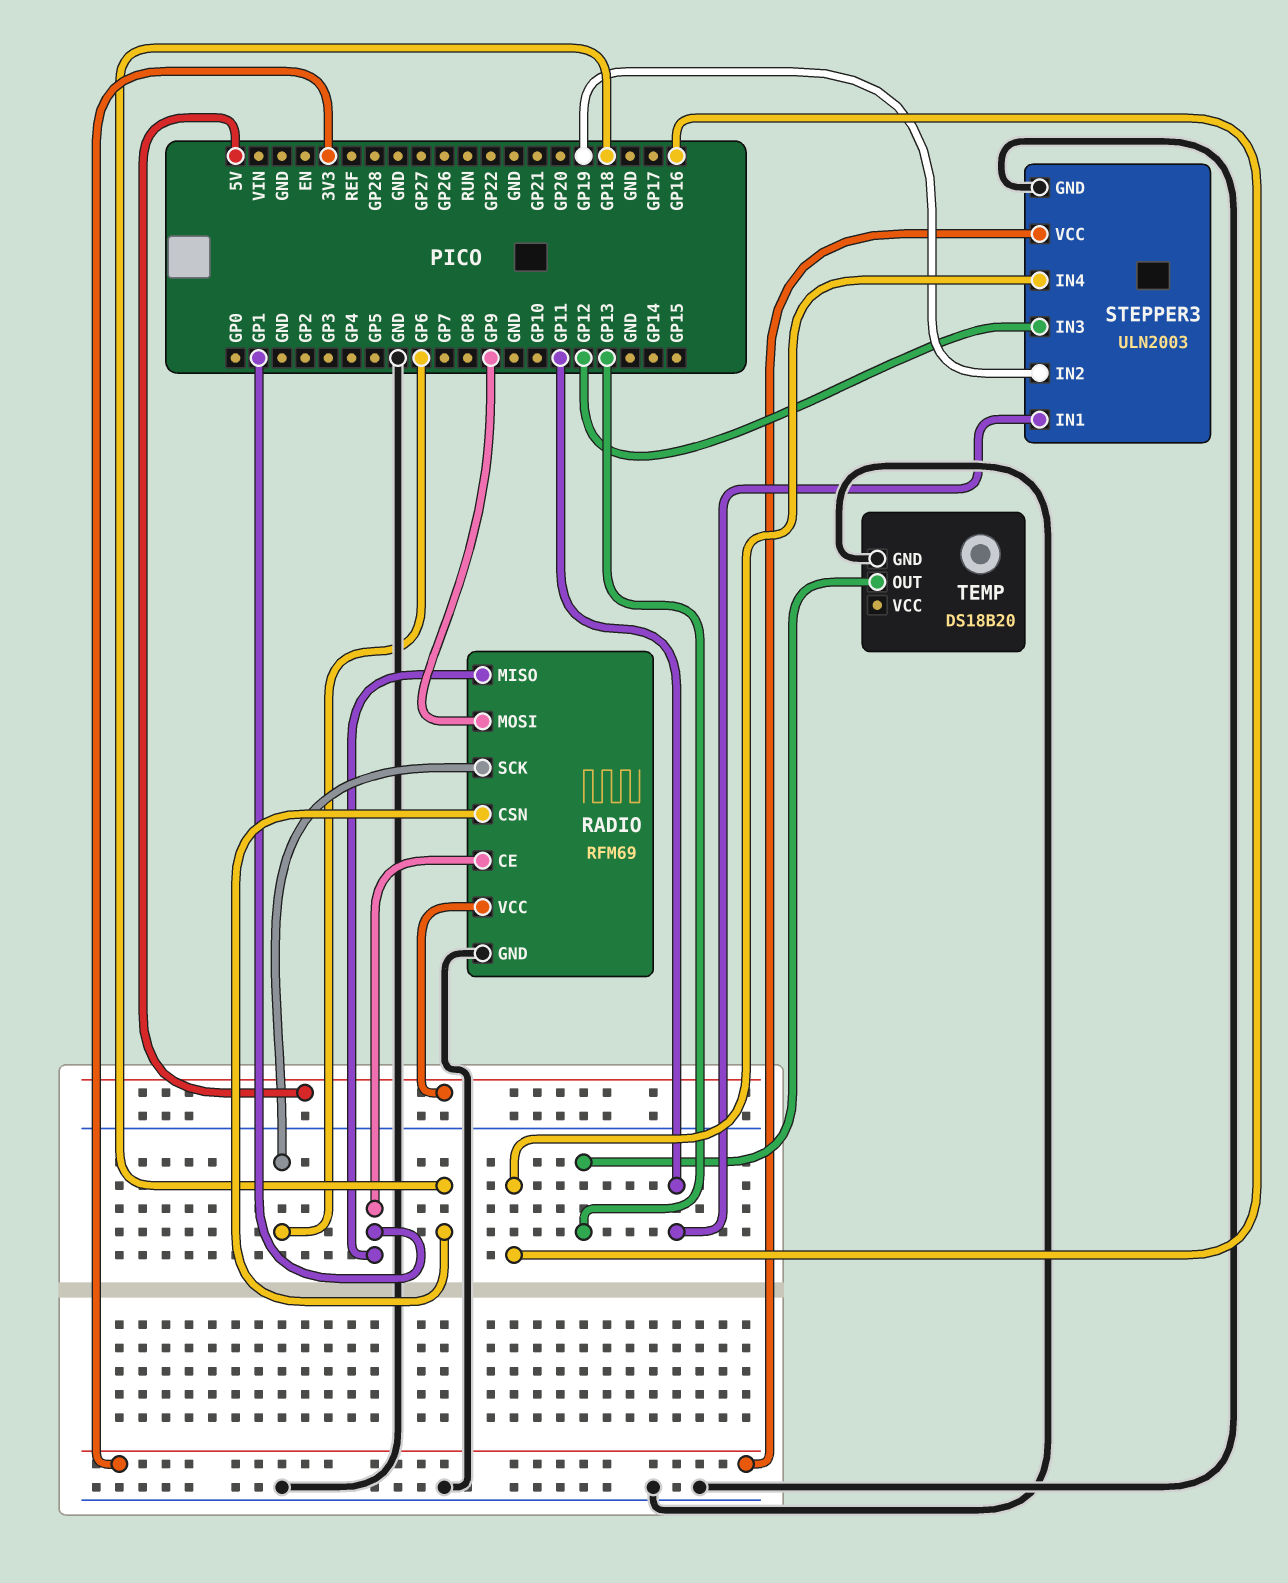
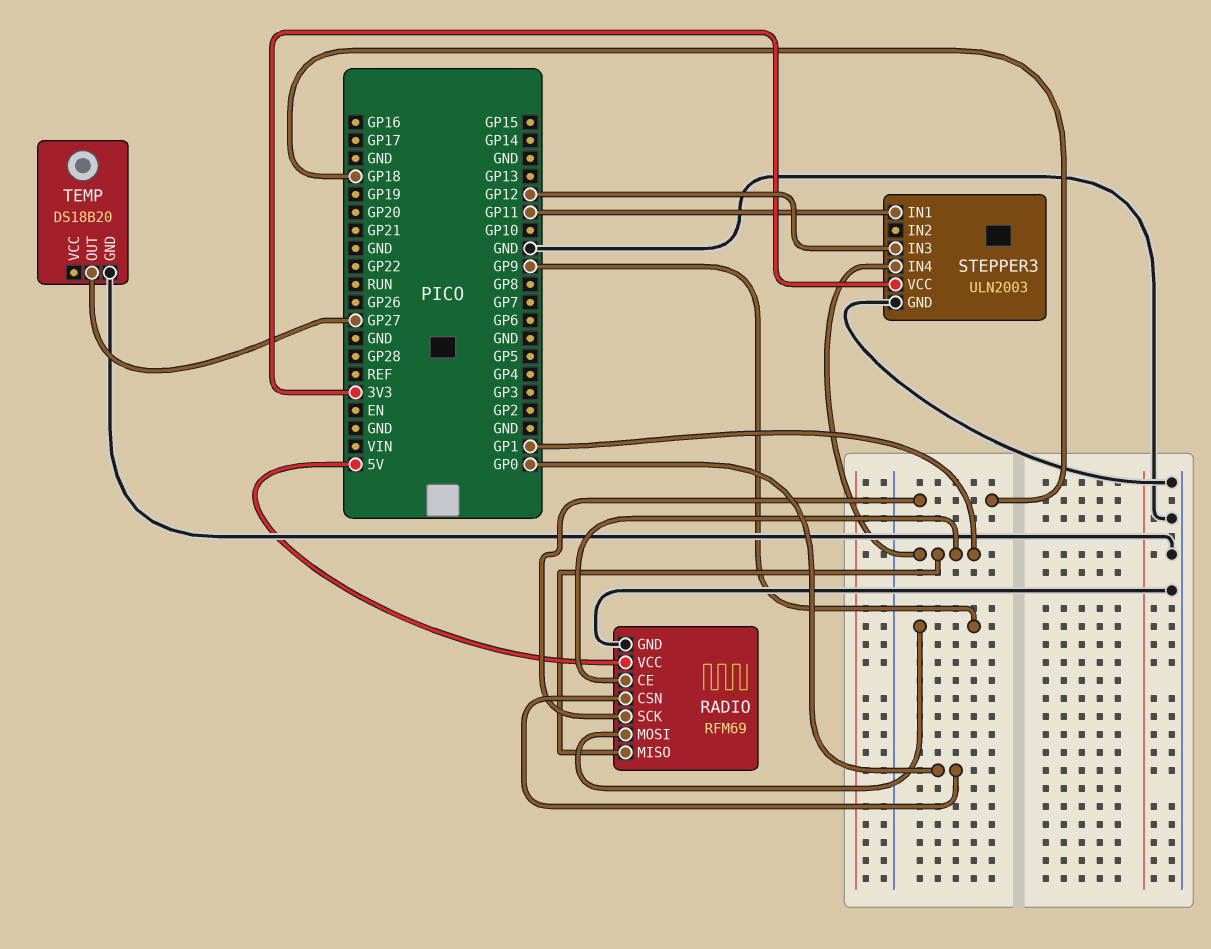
RADIO pin CSN: GP18 -> GP0
RADIO pin SCK: GP6 -> GP18
STEPPER3 pin IN2: GP19 -> none
STEPPER3 pin IN4: GP16 -> GP1
TEMP pin OUT: GP13 -> GP27

